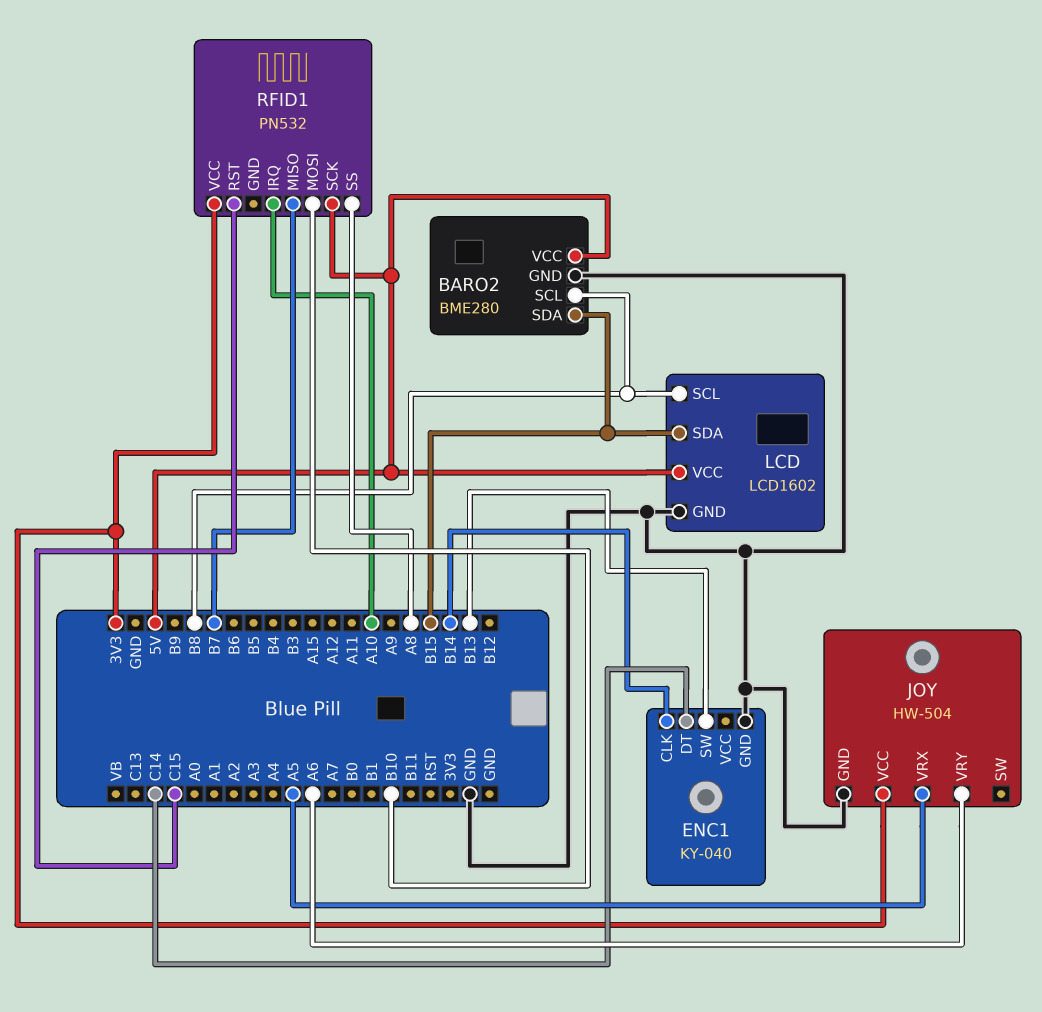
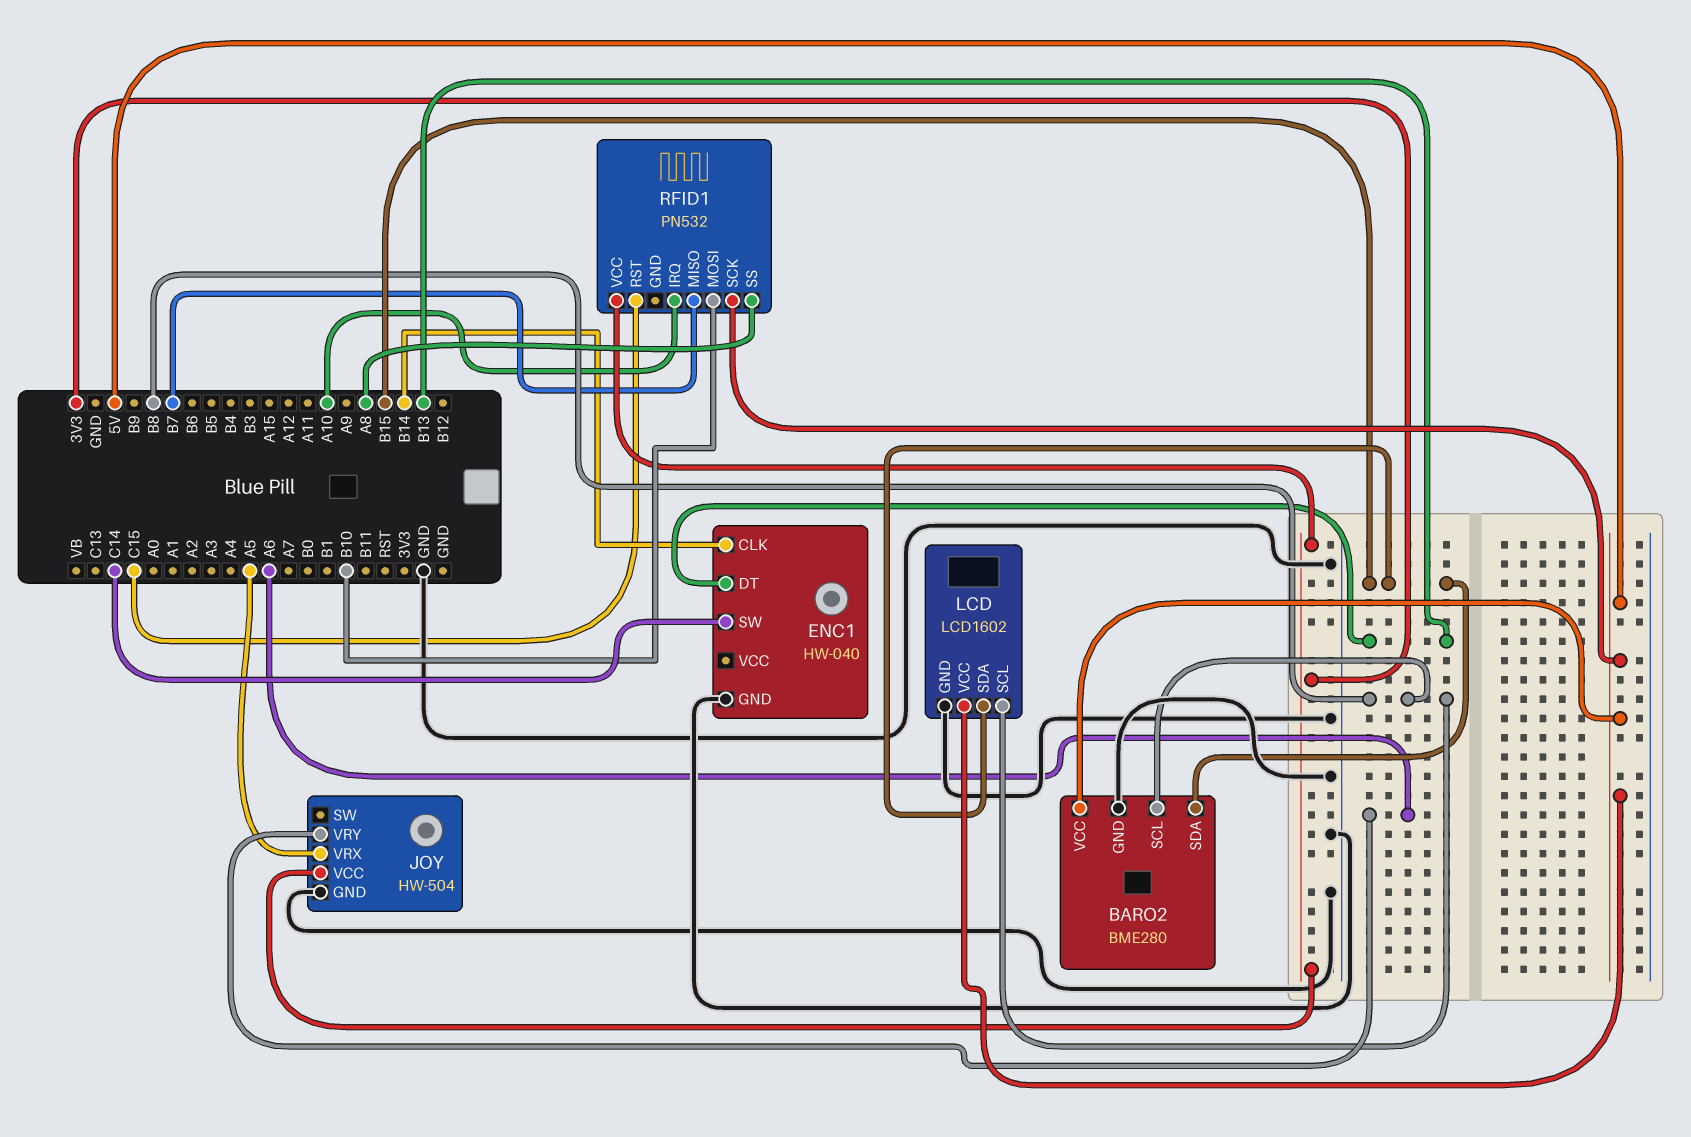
ENC1: KY-040 -> HW-040
ENC1 pin DT: C14 -> B13
ENC1 pin SW: B13 -> C14

